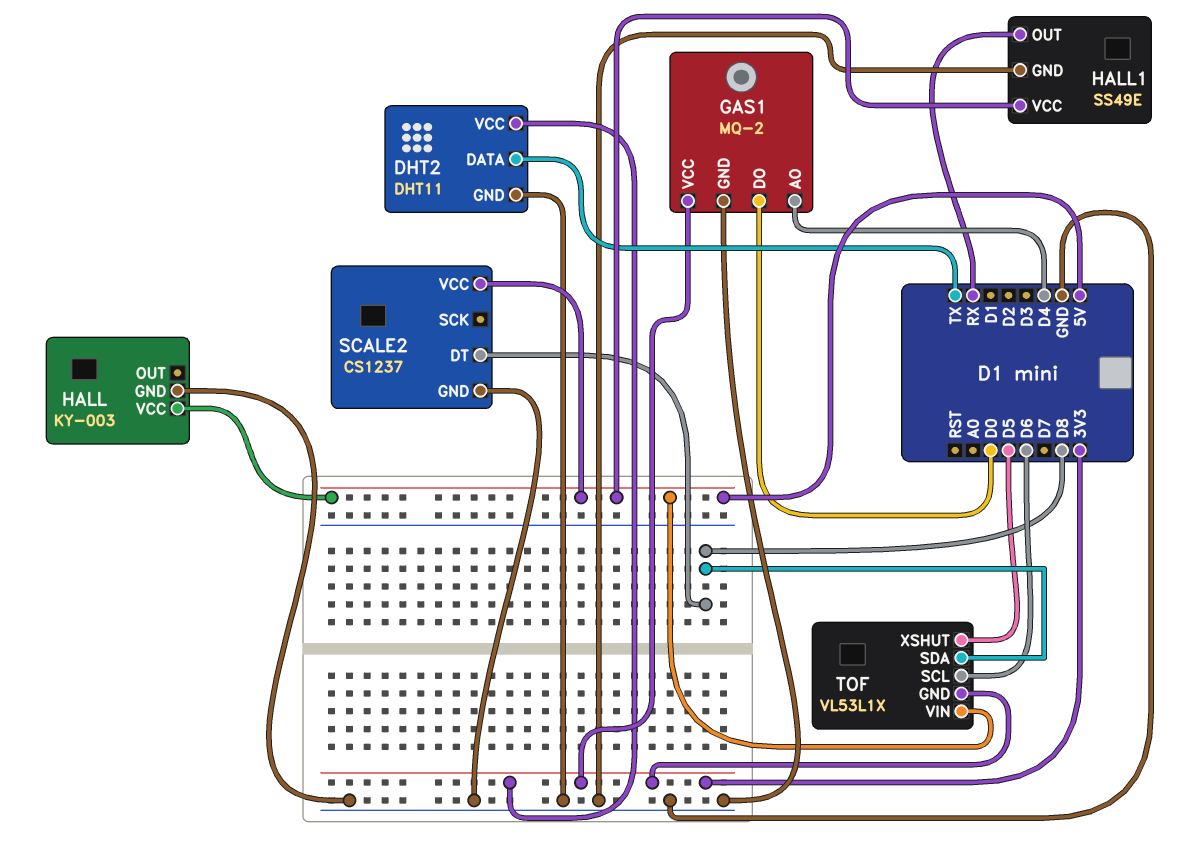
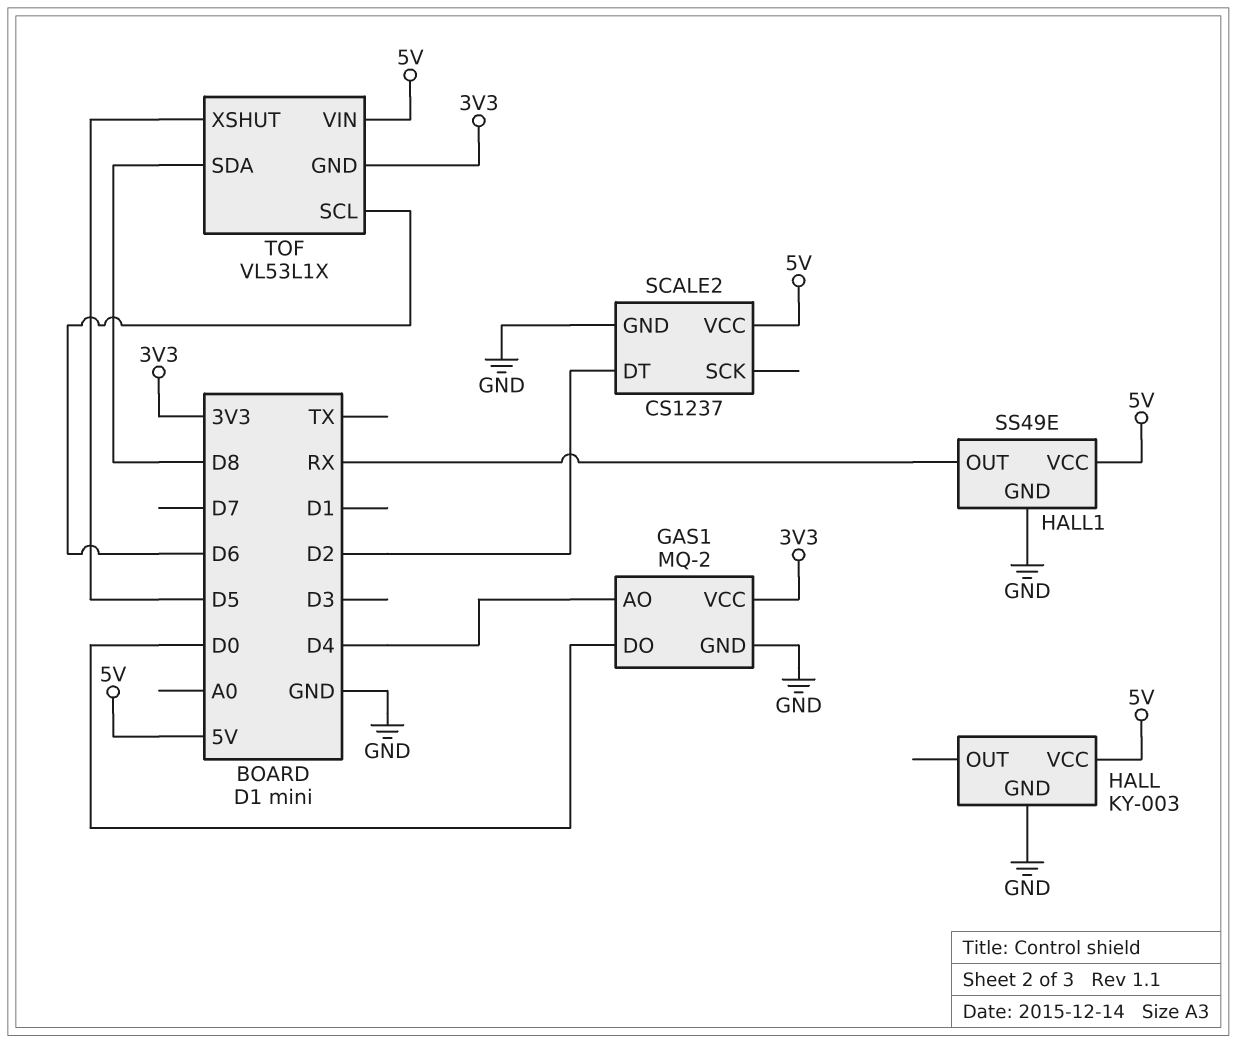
DHT2: DHT11 -> none
DHT2 pin DATA: TX -> none
DHT2 pin GND: GND -> none
DHT2 pin VCC: 3V3 -> none
SCALE2 pin DT: D8 -> D2

